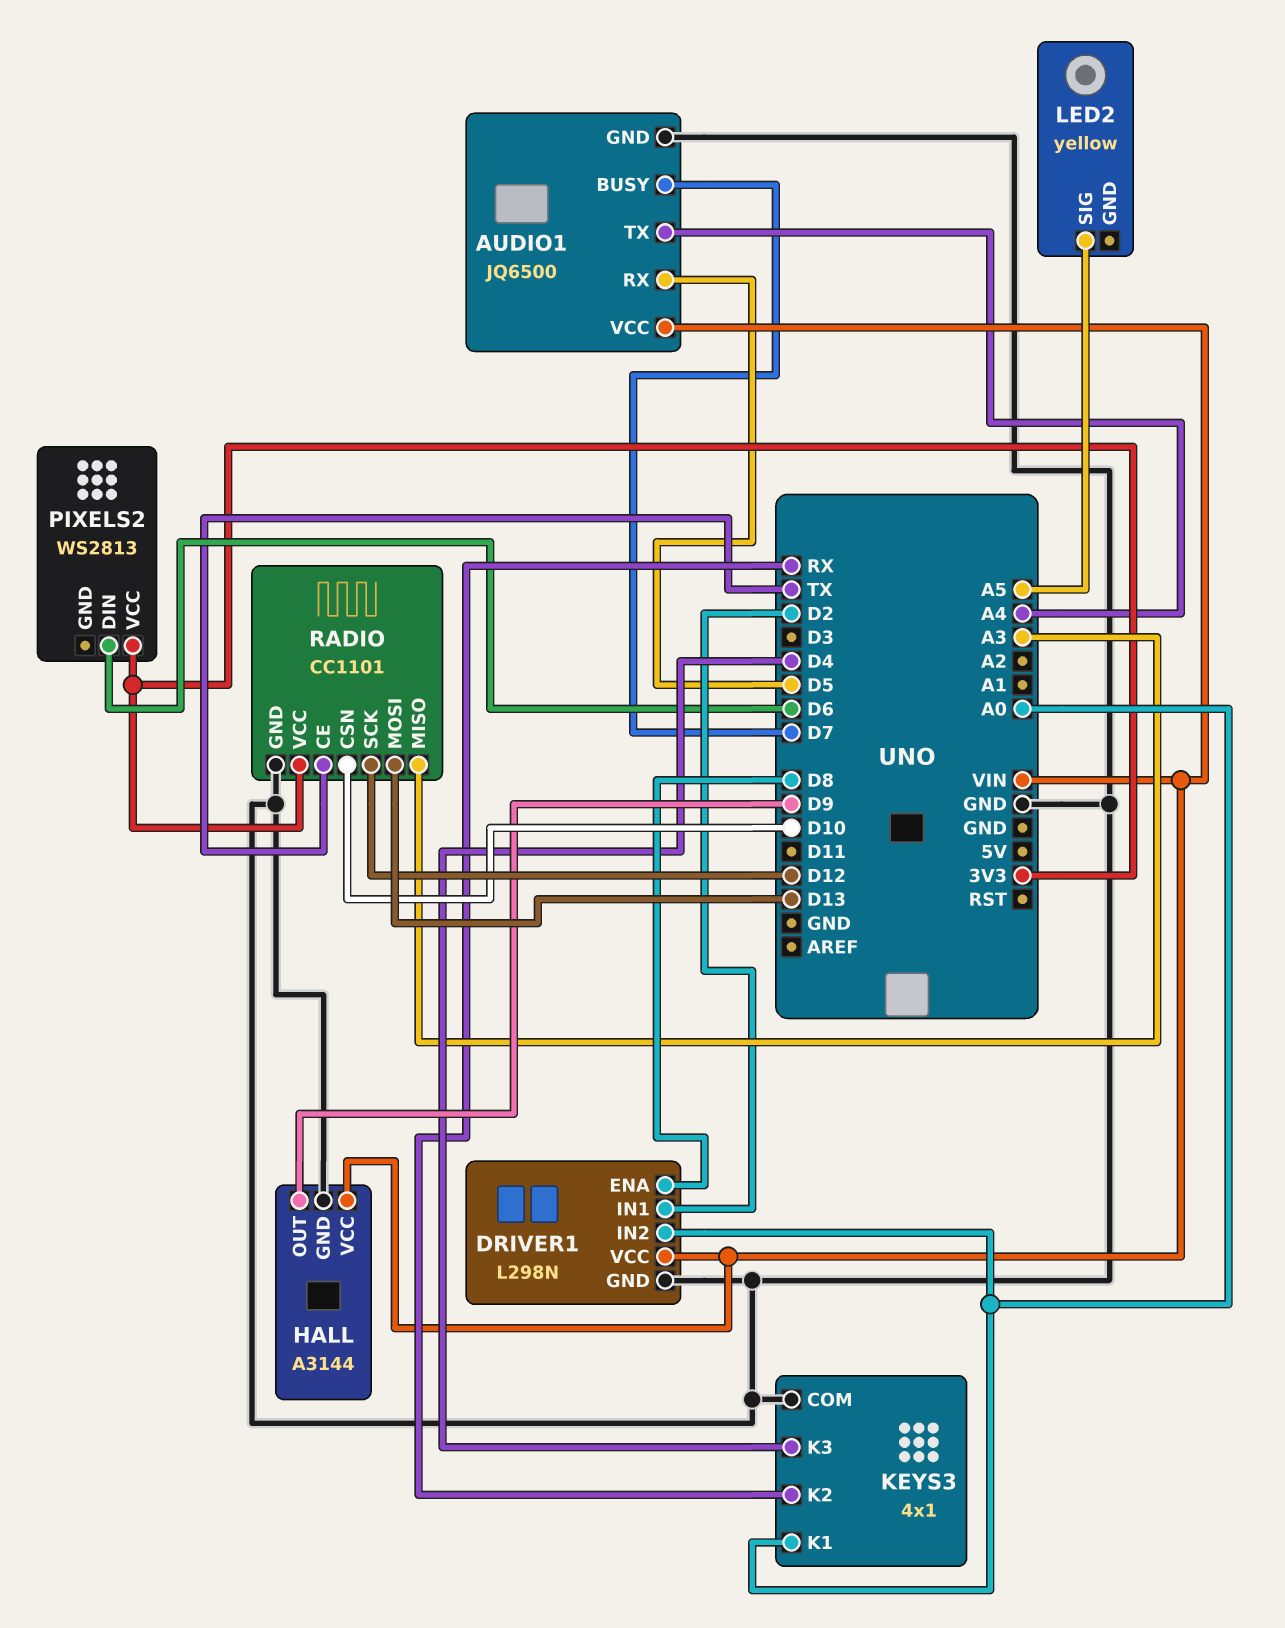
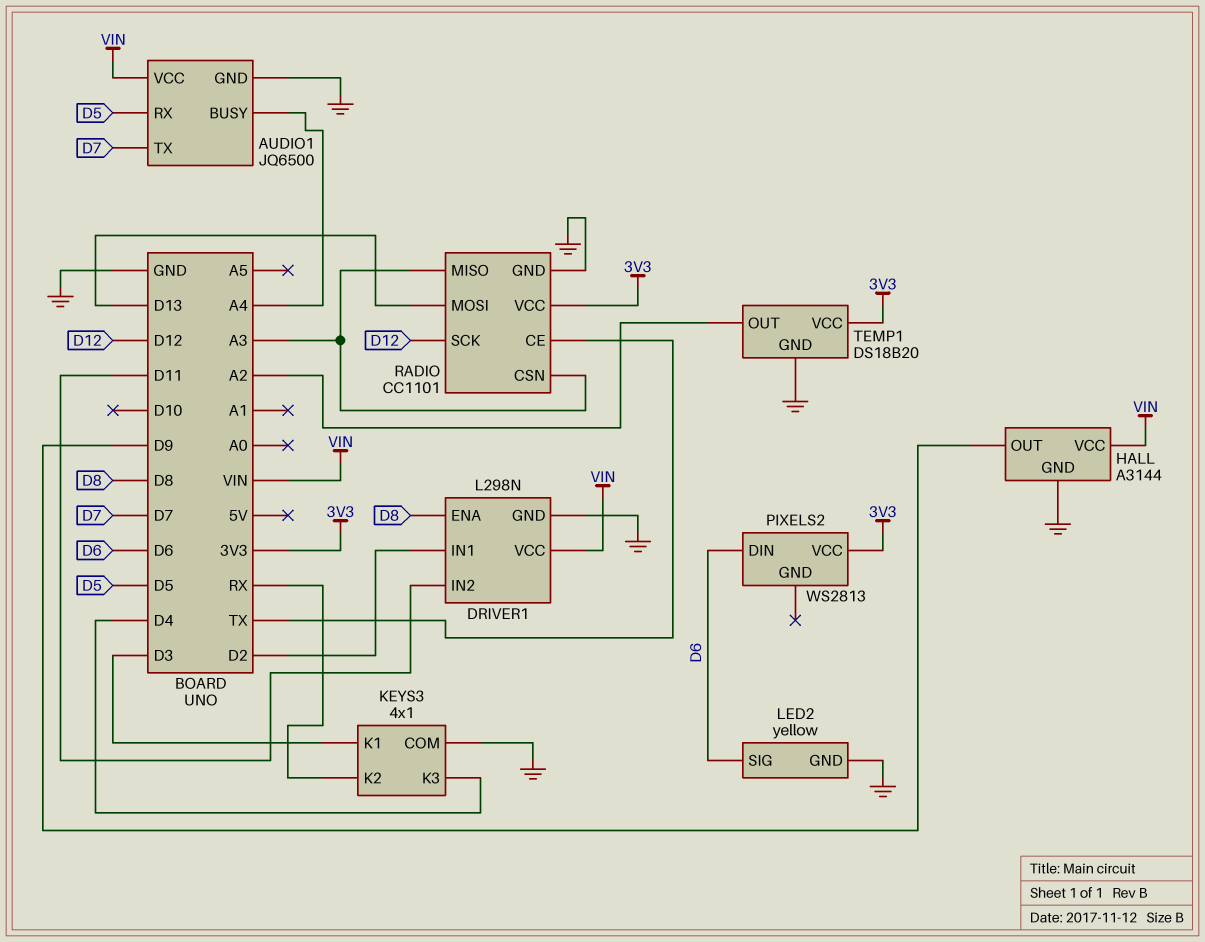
AUDIO1 pin BUSY: D7 -> A4
AUDIO1 pin TX: A4 -> D7
DRIVER1 pin IN2: A0 -> D11
KEYS3 pin K1: A0 -> D3
LED2 pin GND: none -> GND
LED2 pin SIG: A5 -> D6
RADIO pin CSN: D10 -> A3
TEMP1: none -> DS18B20
TEMP1 pin GND: none -> GND
TEMP1 pin OUT: none -> A2
TEMP1 pin VCC: none -> 3V3

